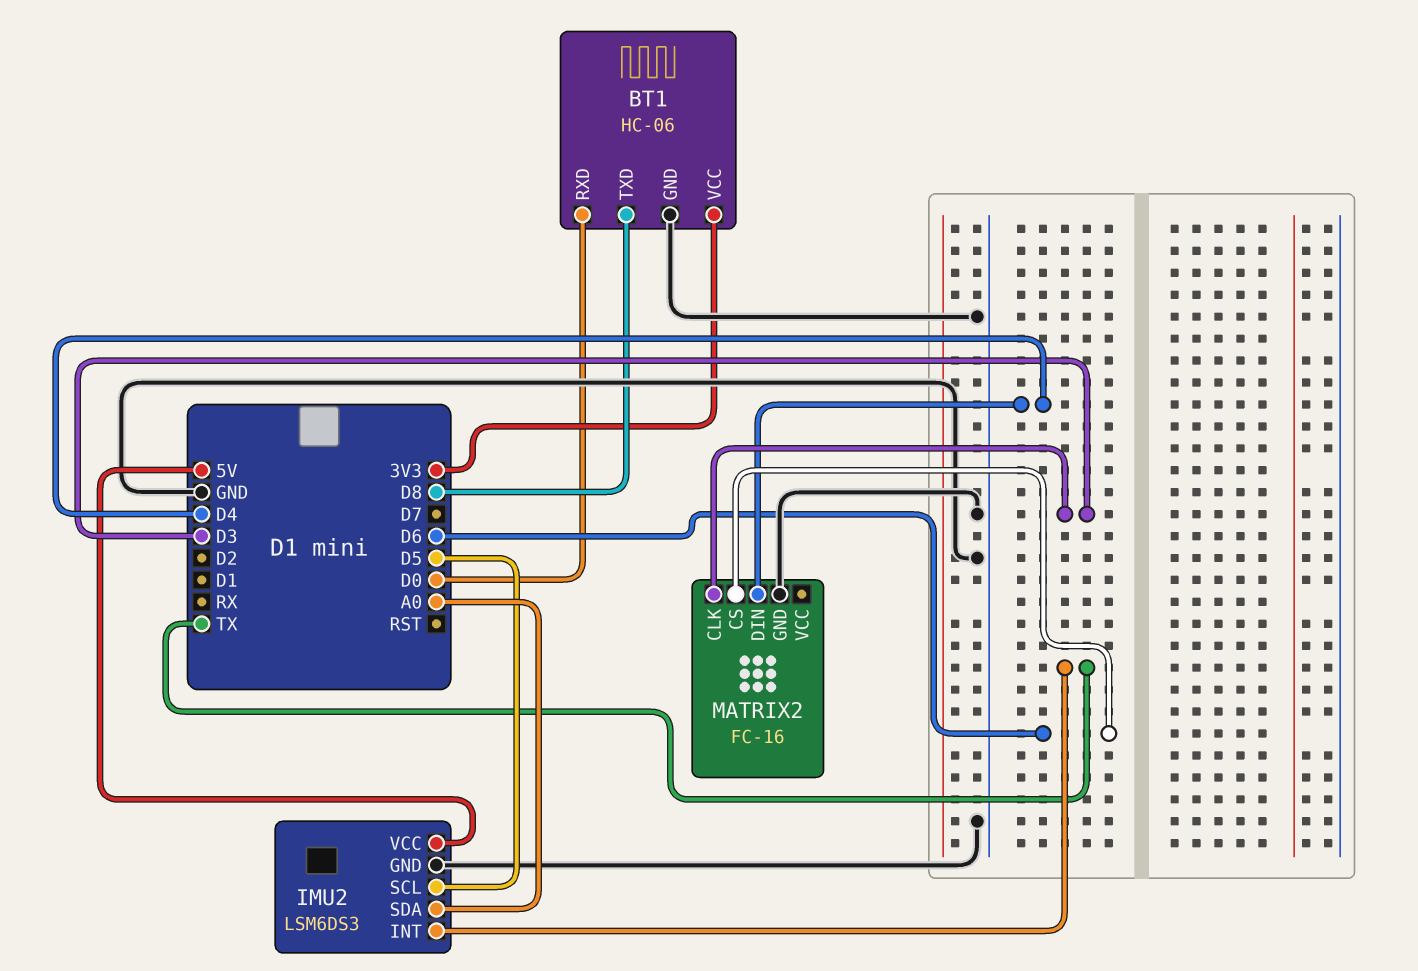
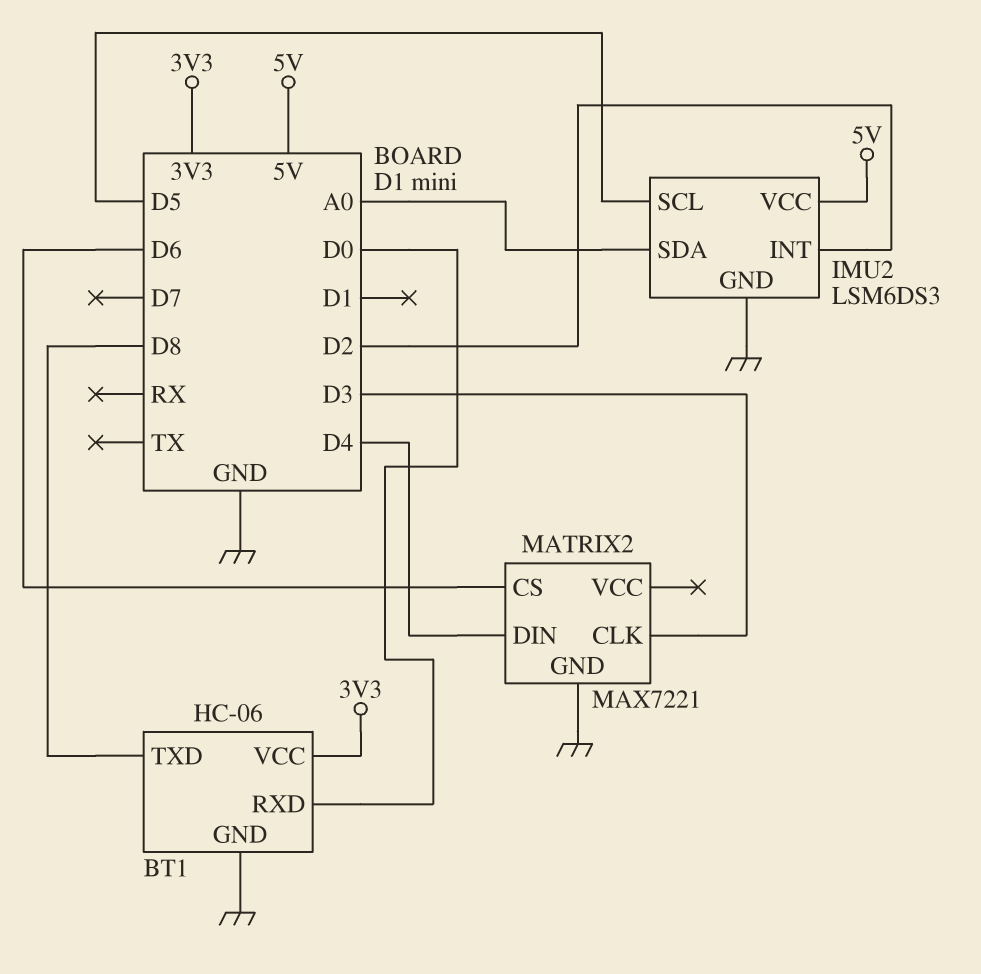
IMU2 pin INT: TX -> D2
MATRIX2: FC-16 -> MAX7221

